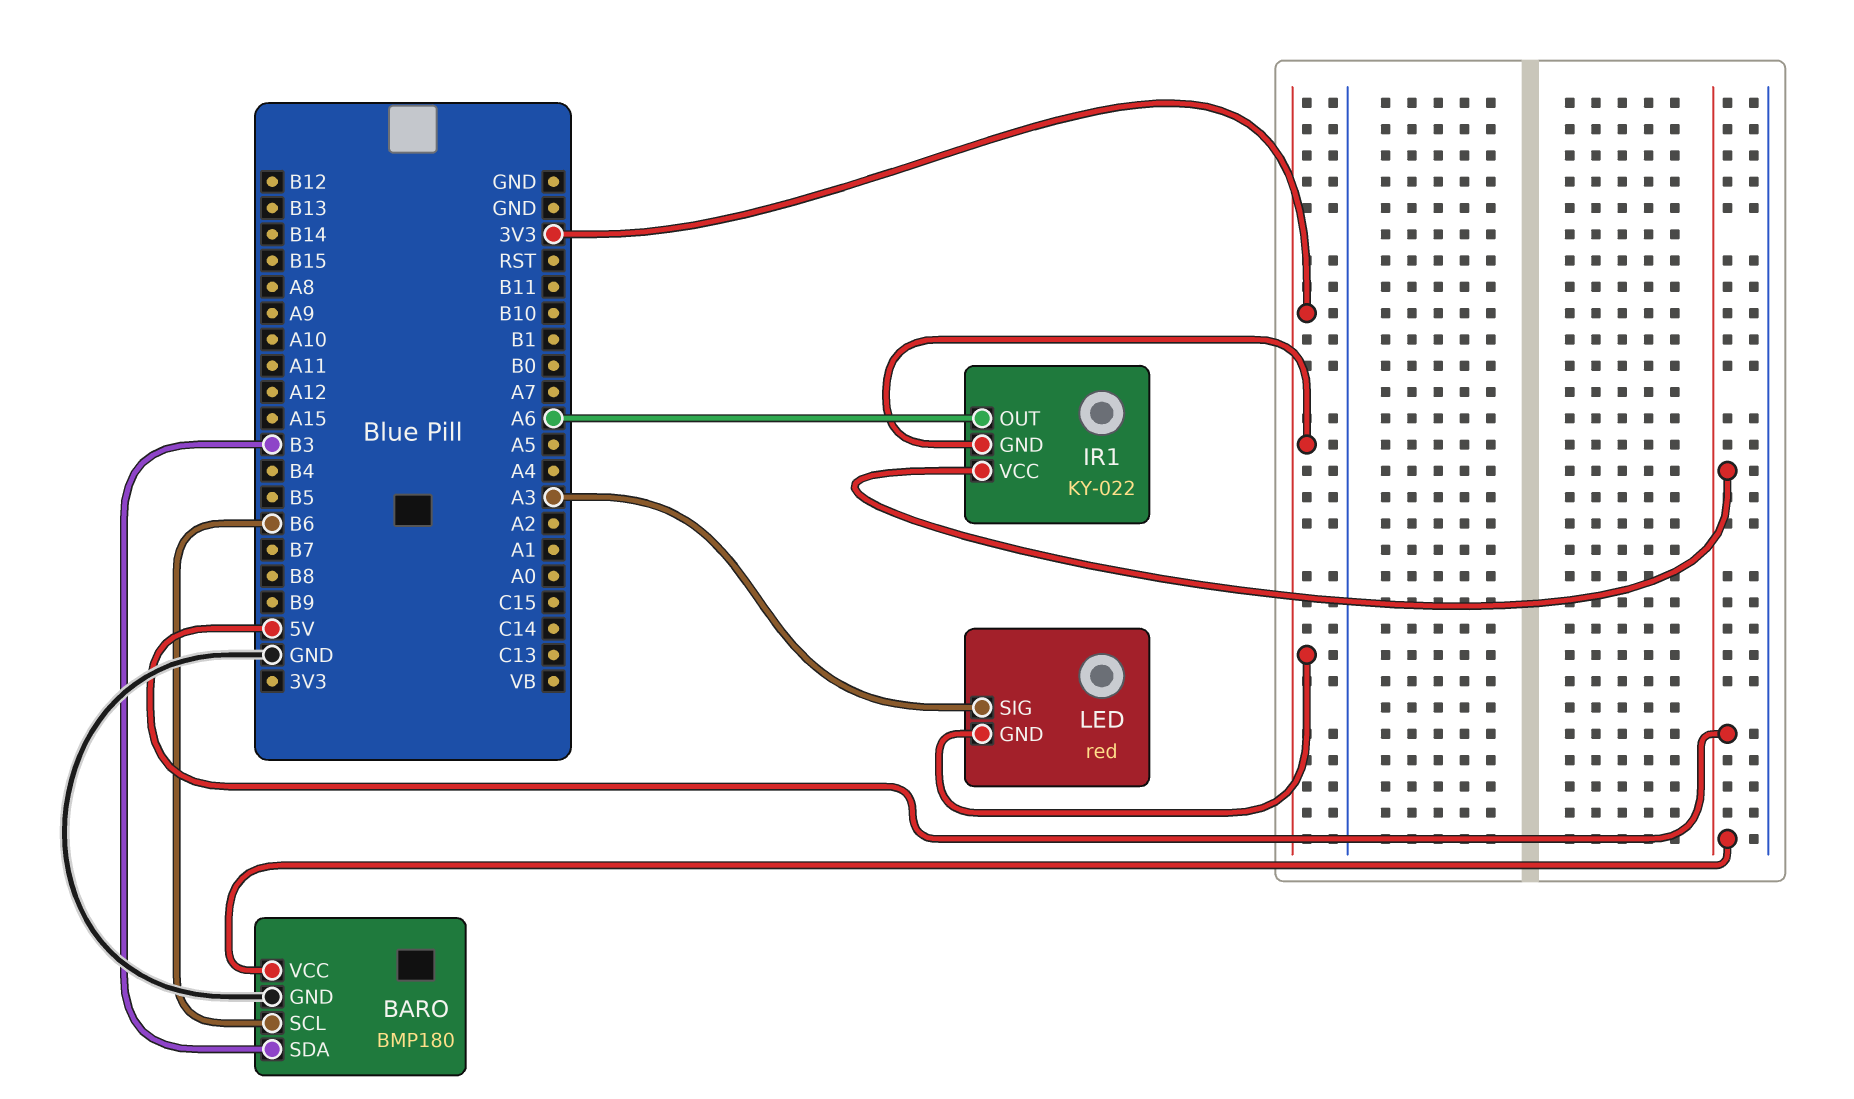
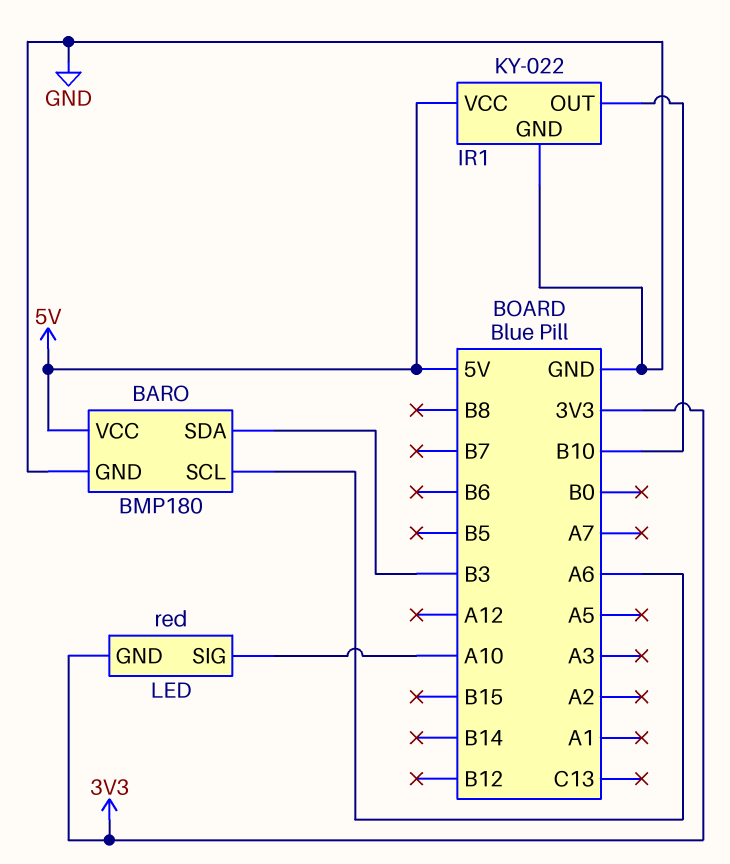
BARO pin SCL: B6 -> A6
IR1 pin GND: 3V3 -> GND
IR1 pin OUT: A6 -> B10
LED pin SIG: A3 -> A10

